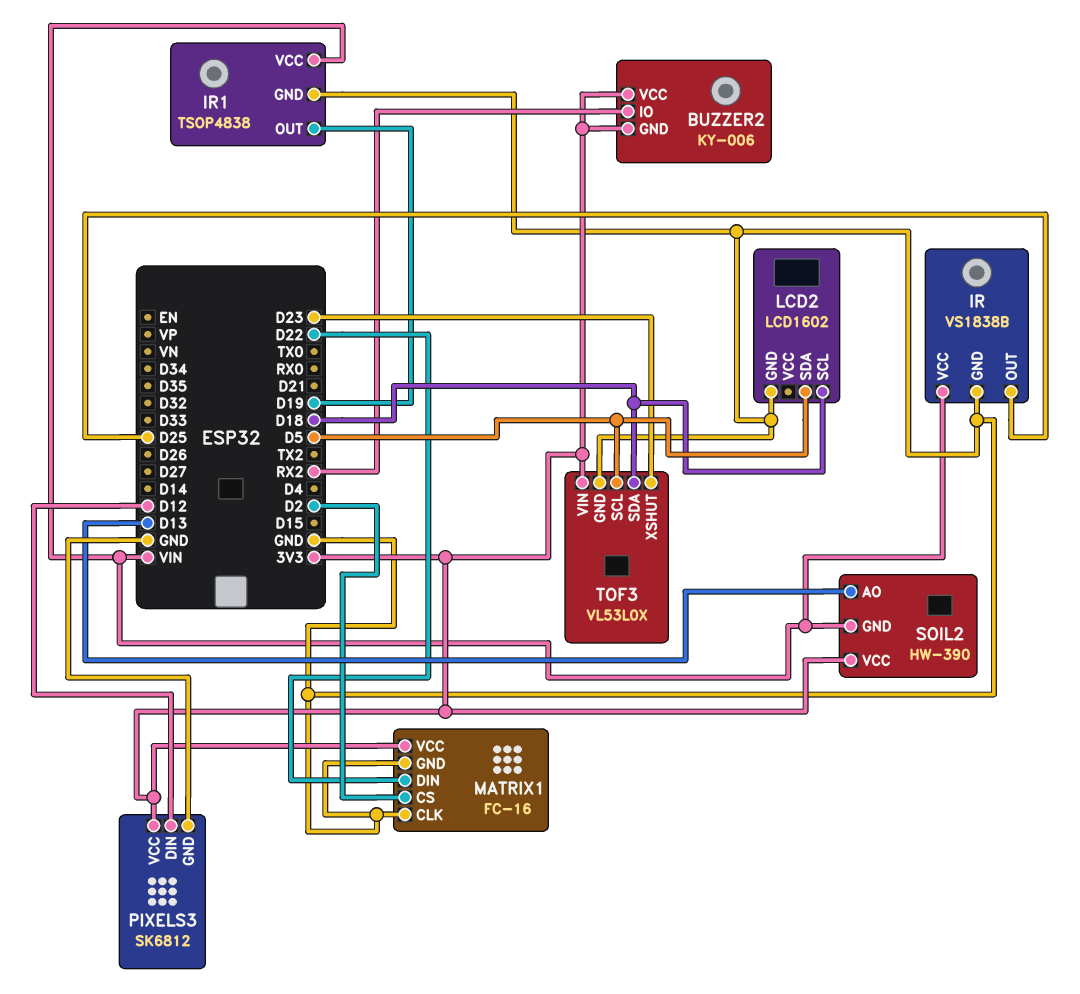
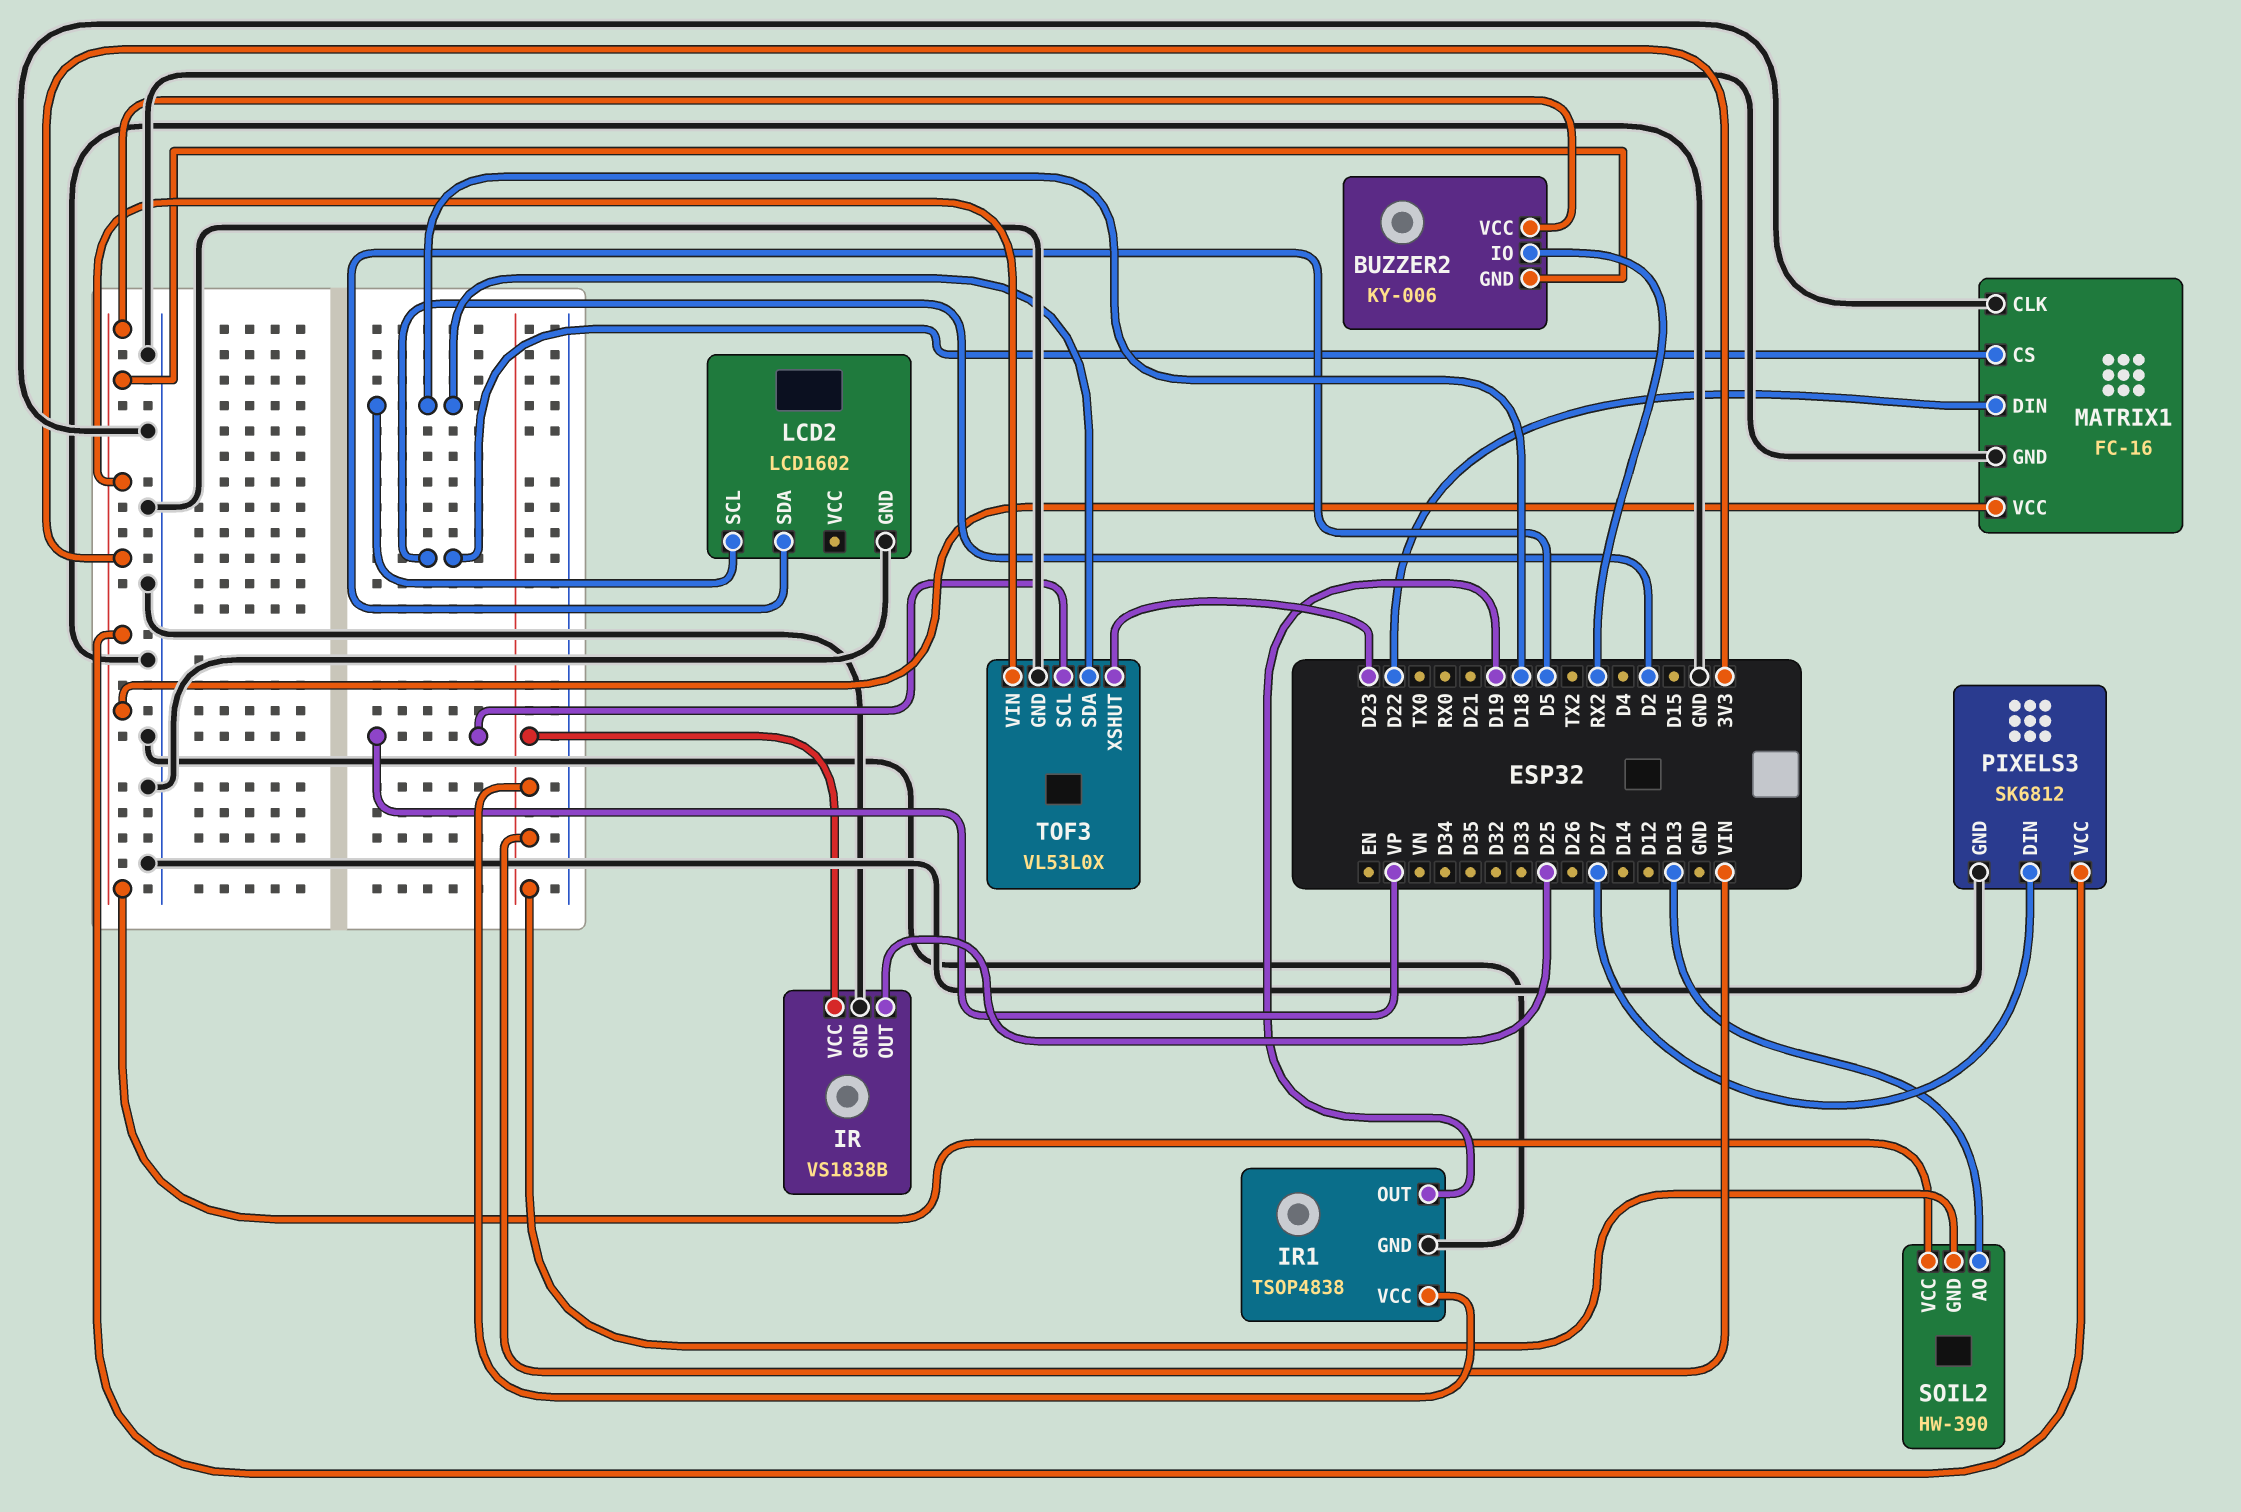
PIXELS3 pin DIN: D12 -> D27
TOF3 pin SCL: D5 -> VP

